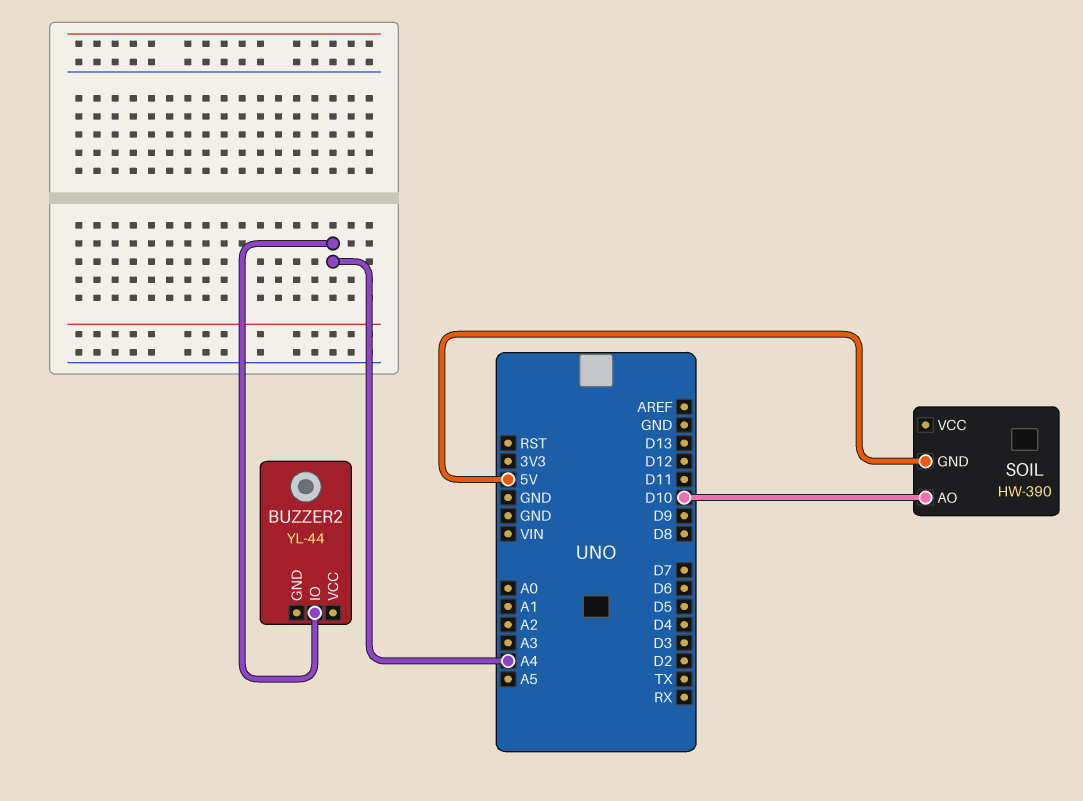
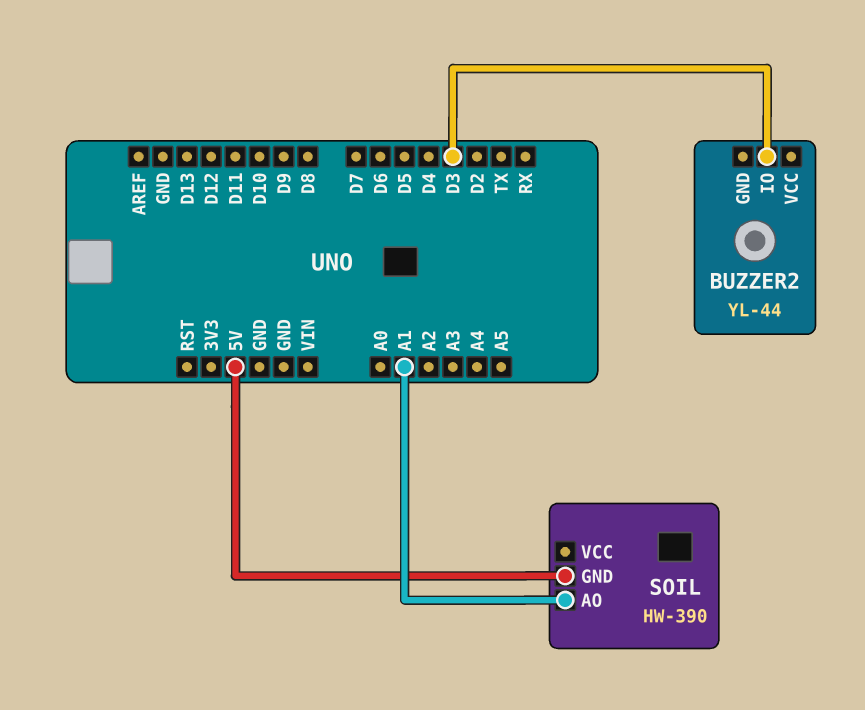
BUZZER2 pin IO: A4 -> D3
SOIL pin AO: D10 -> A1

